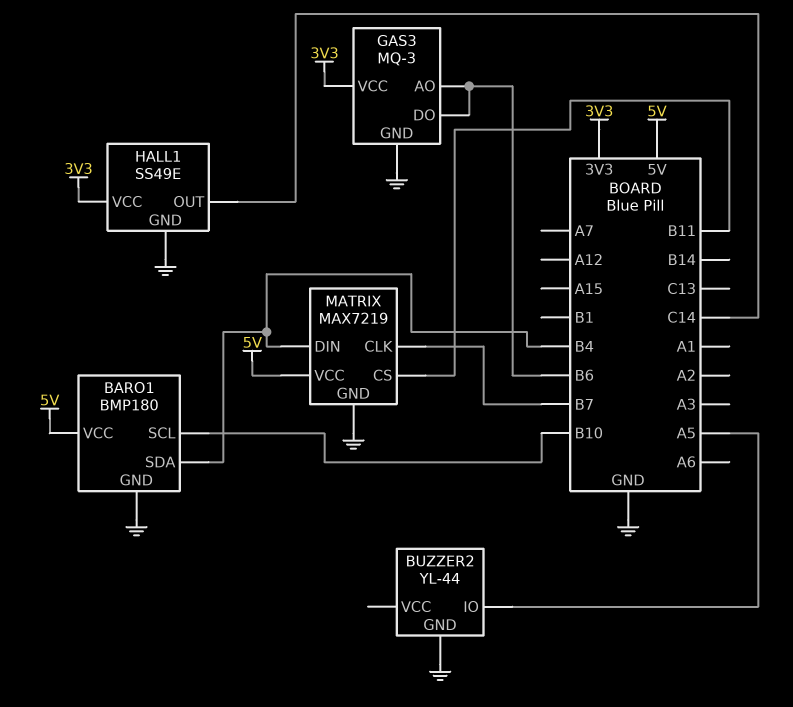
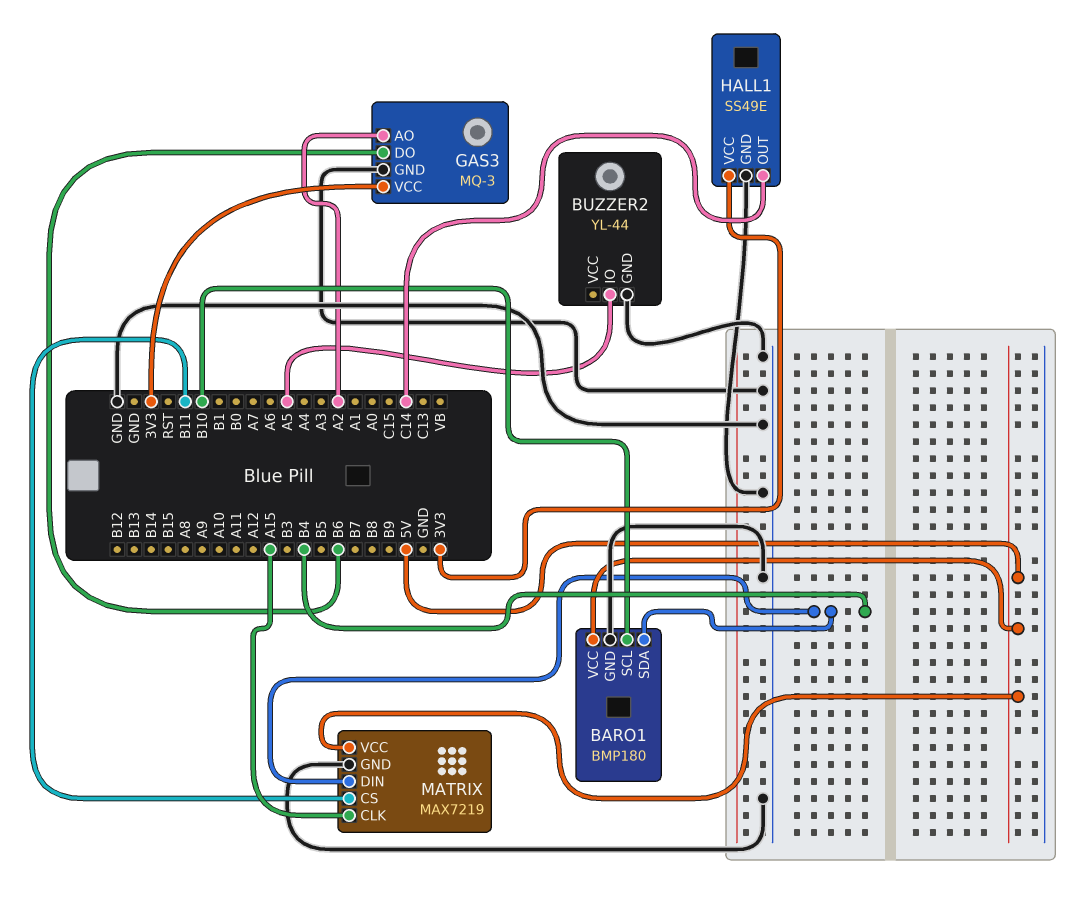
GAS3 pin AO: B6 -> A2
MATRIX pin CLK: B7 -> A15

